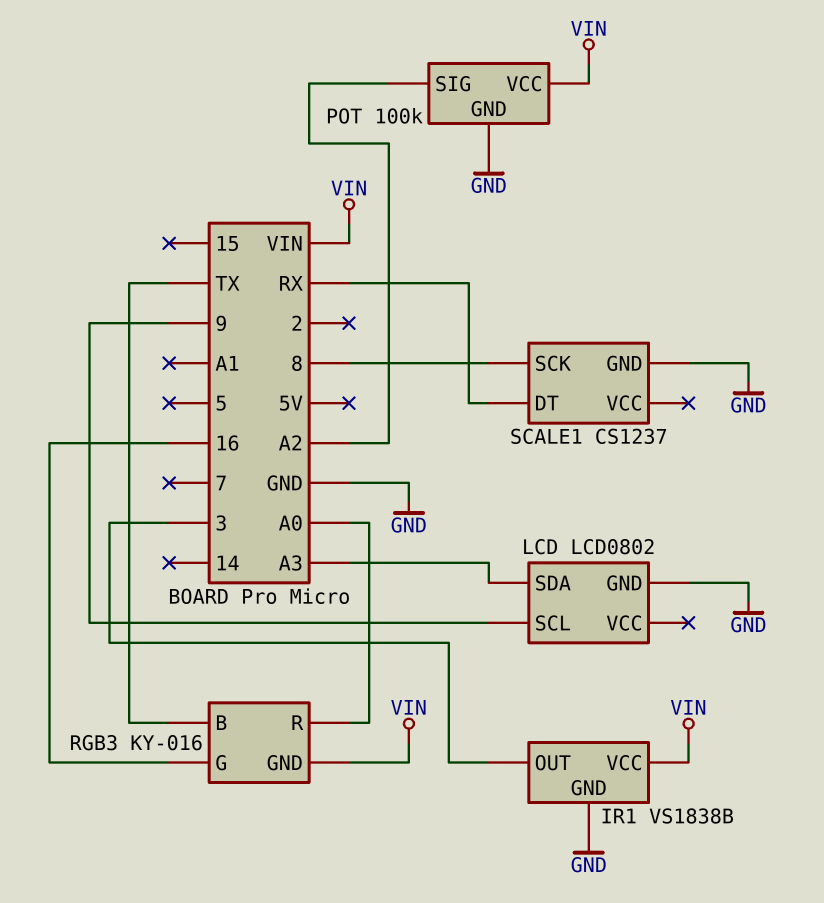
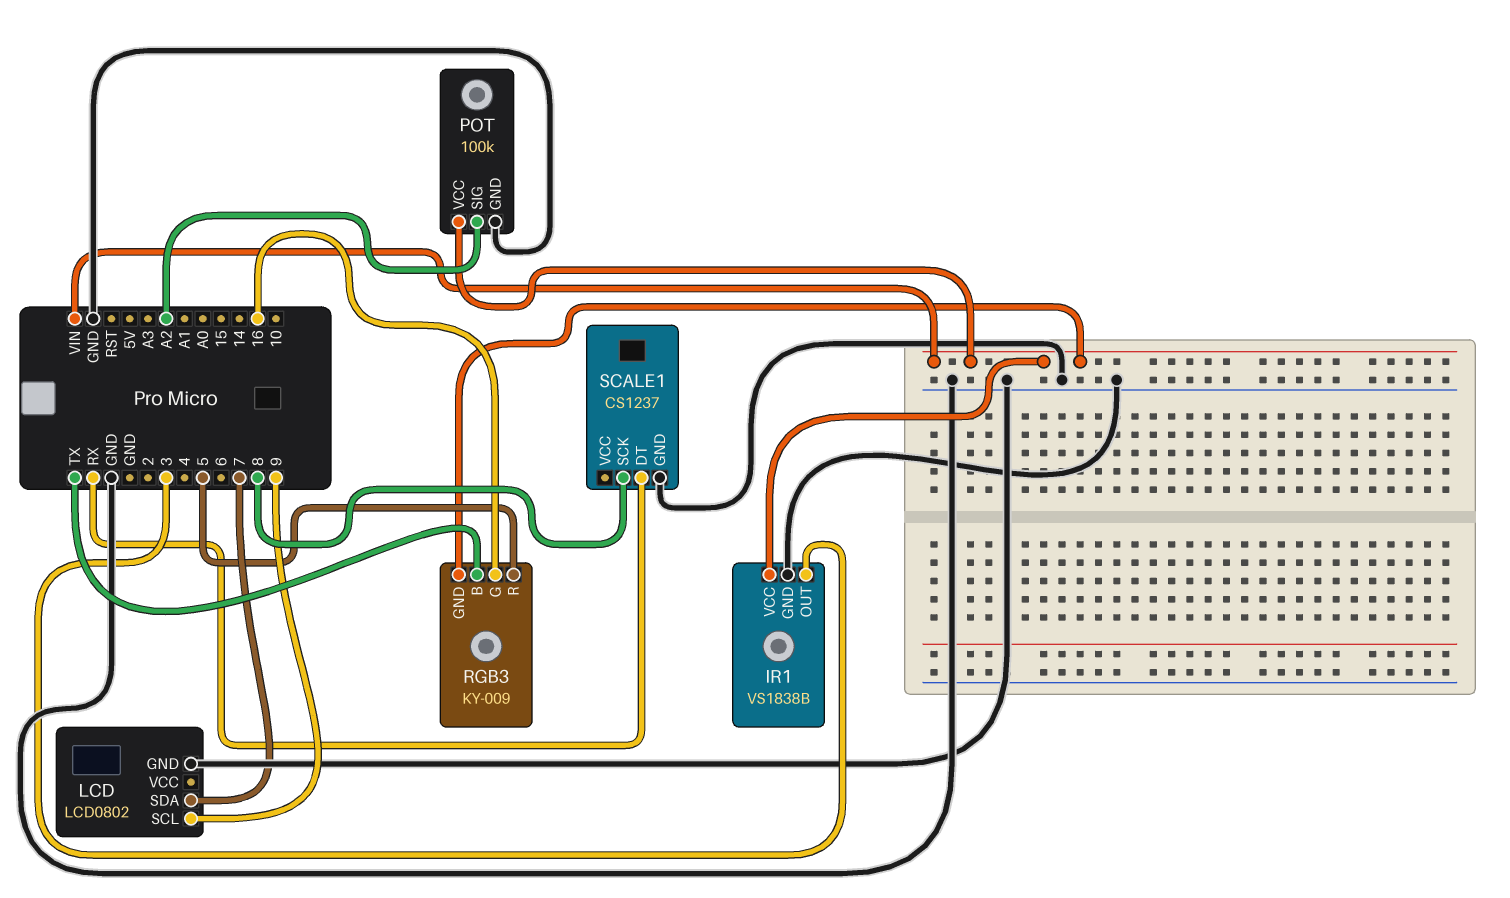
LCD pin SDA: A3 -> 7
RGB3: KY-016 -> KY-009
RGB3 pin R: A0 -> 5

